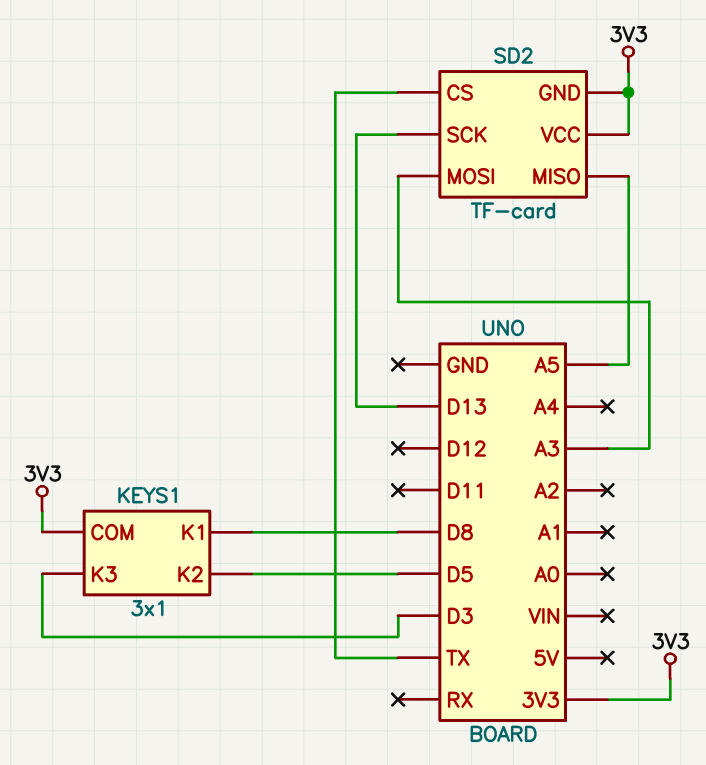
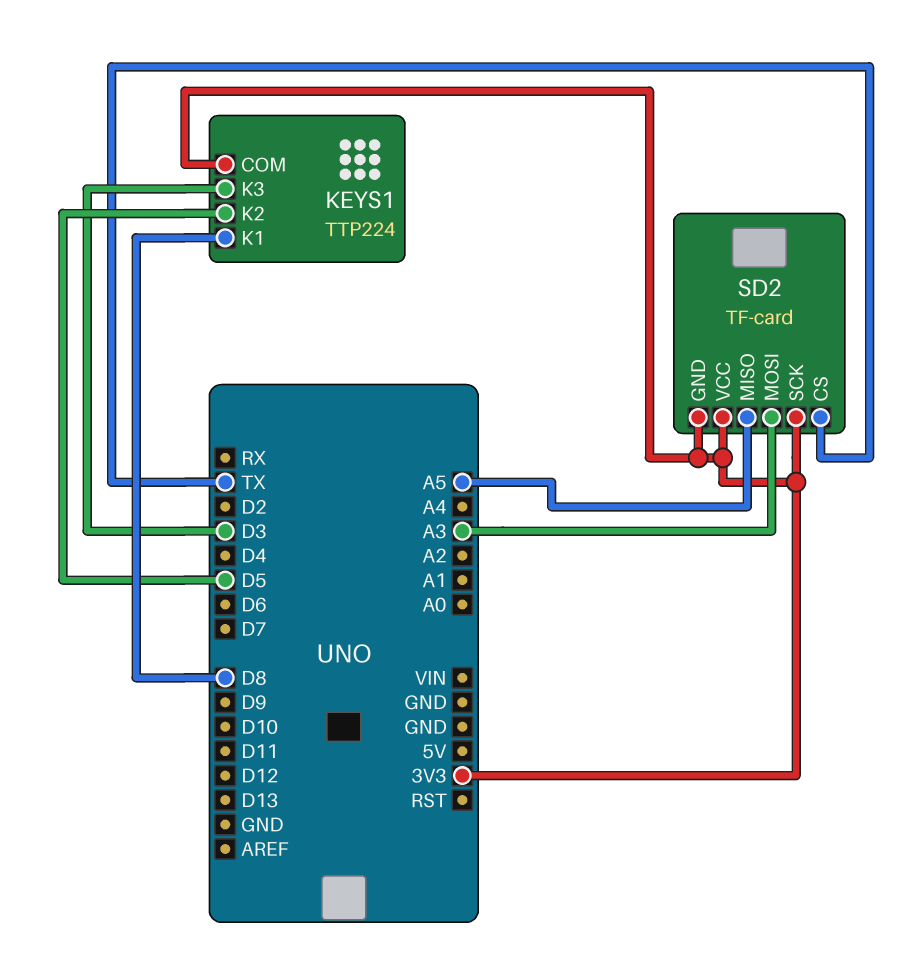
KEYS1: 3x1 -> TTP224
SD2 pin SCK: D13 -> 3V3

